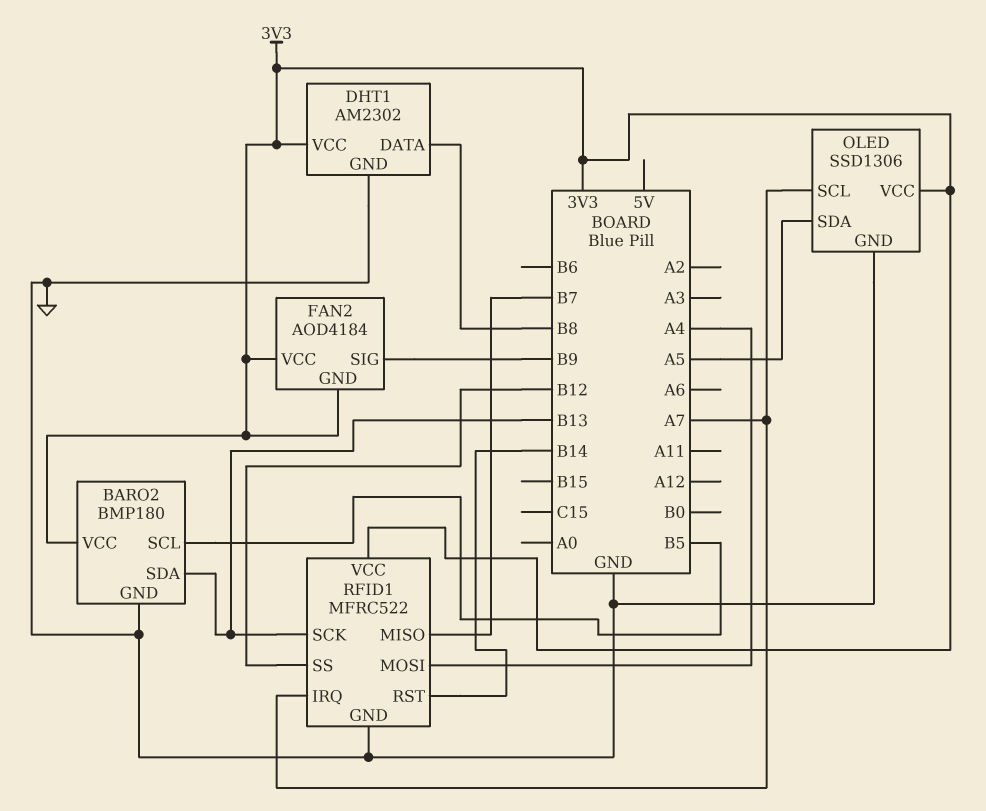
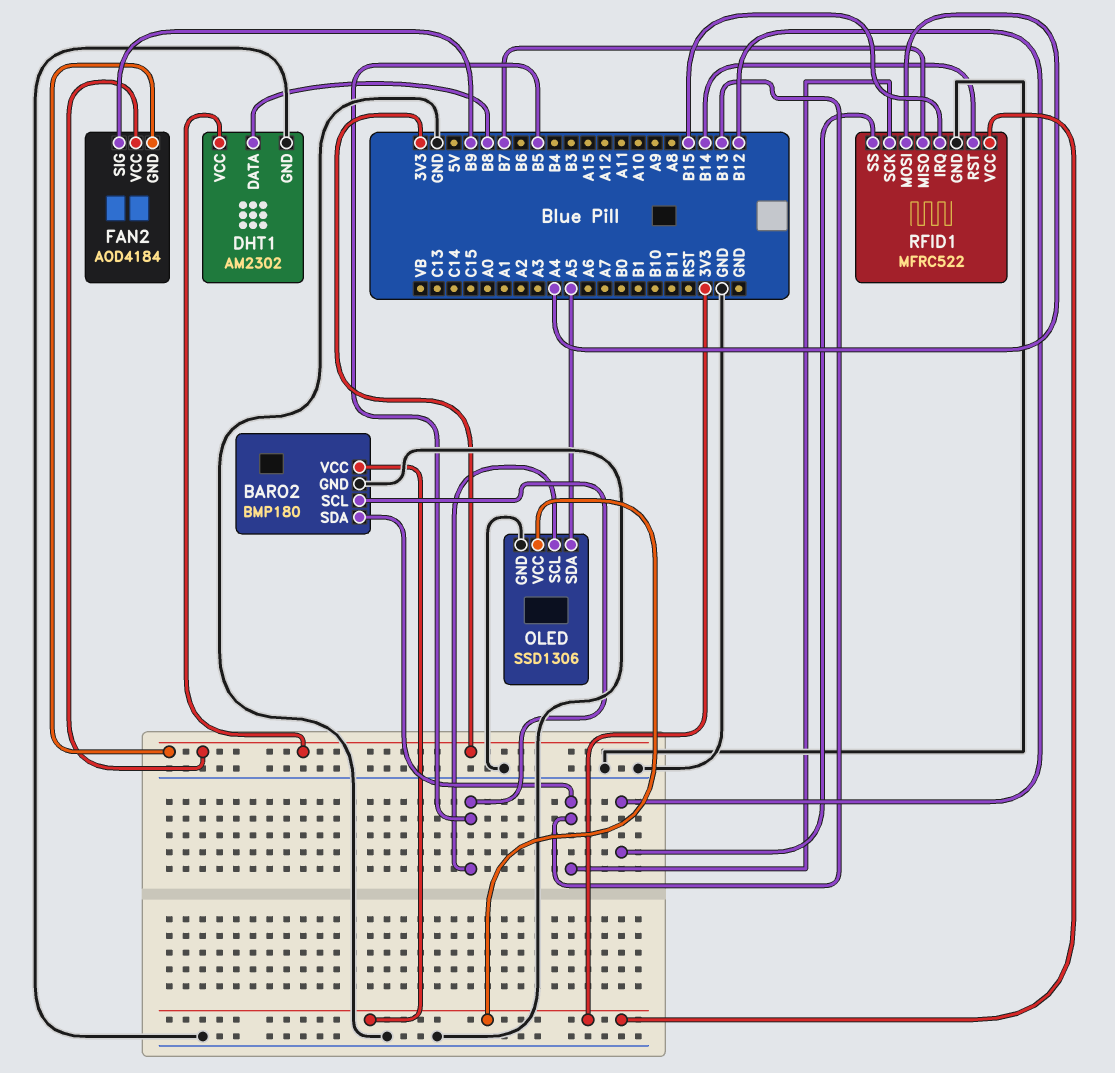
OLED pin SCL: A7 -> B5
RFID1 pin IRQ: A7 -> B15

